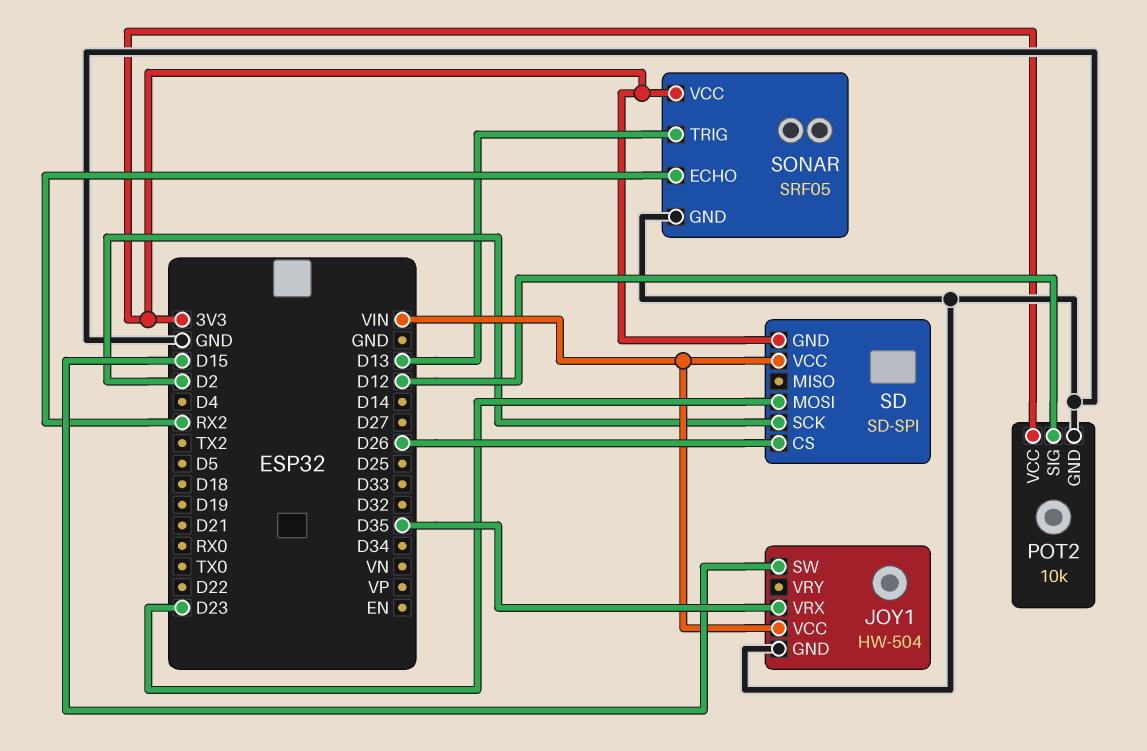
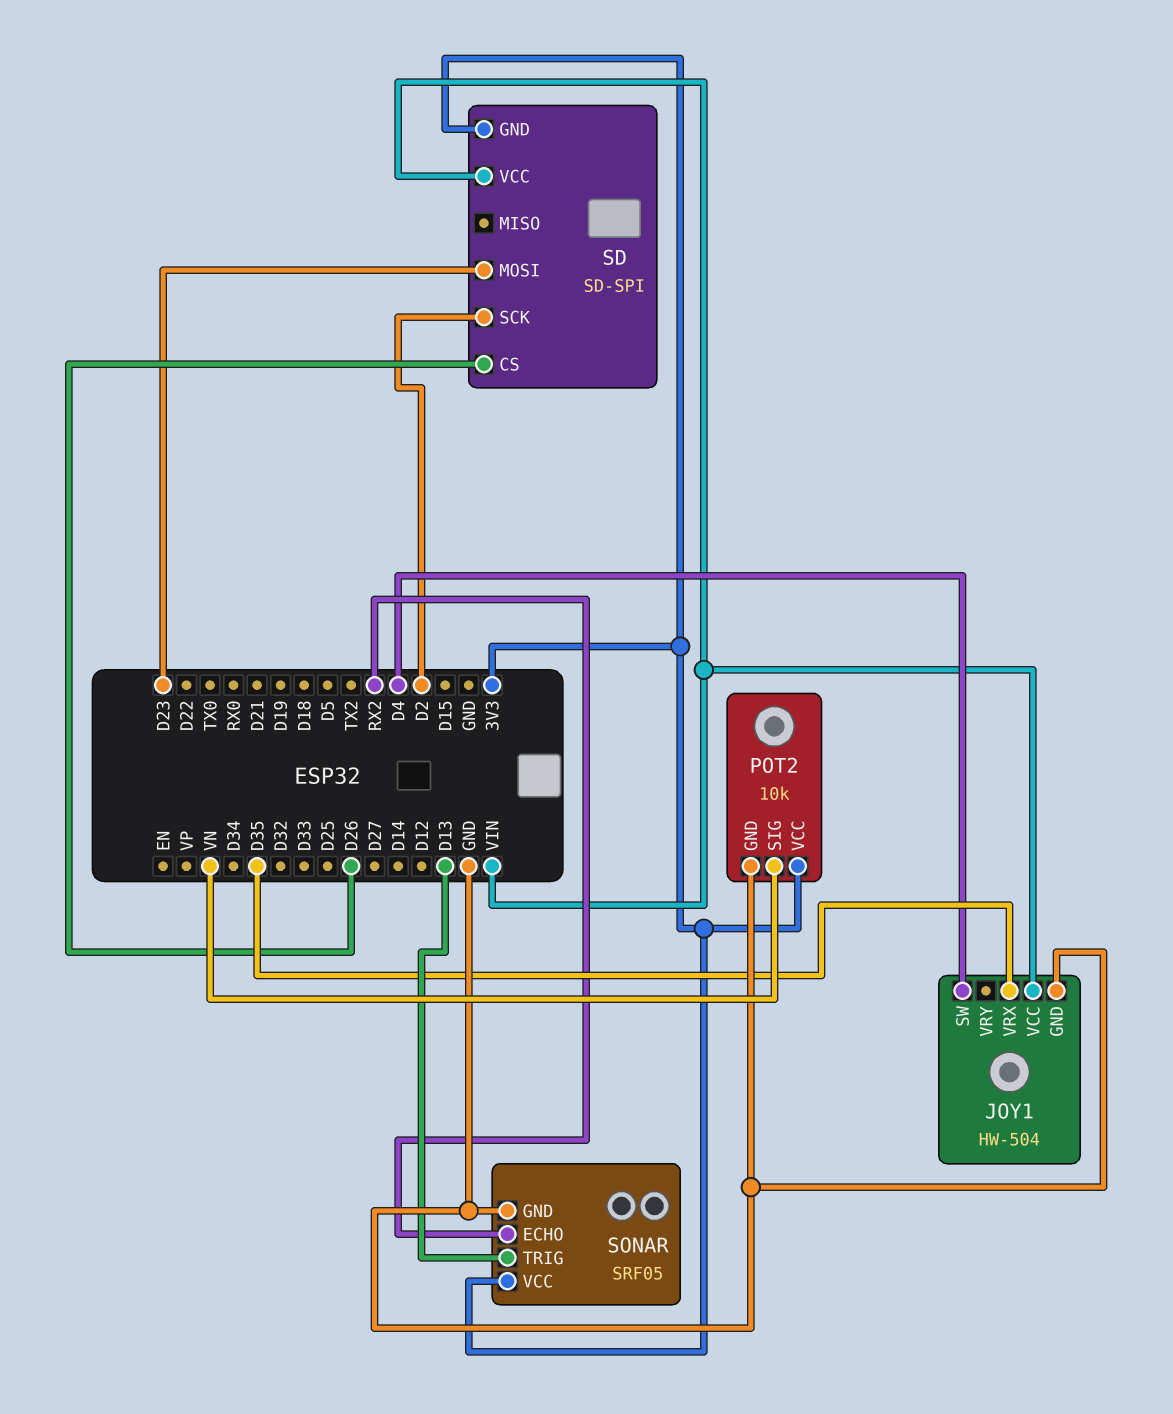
JOY1 pin SW: D15 -> D4
POT2 pin SIG: D12 -> VN

